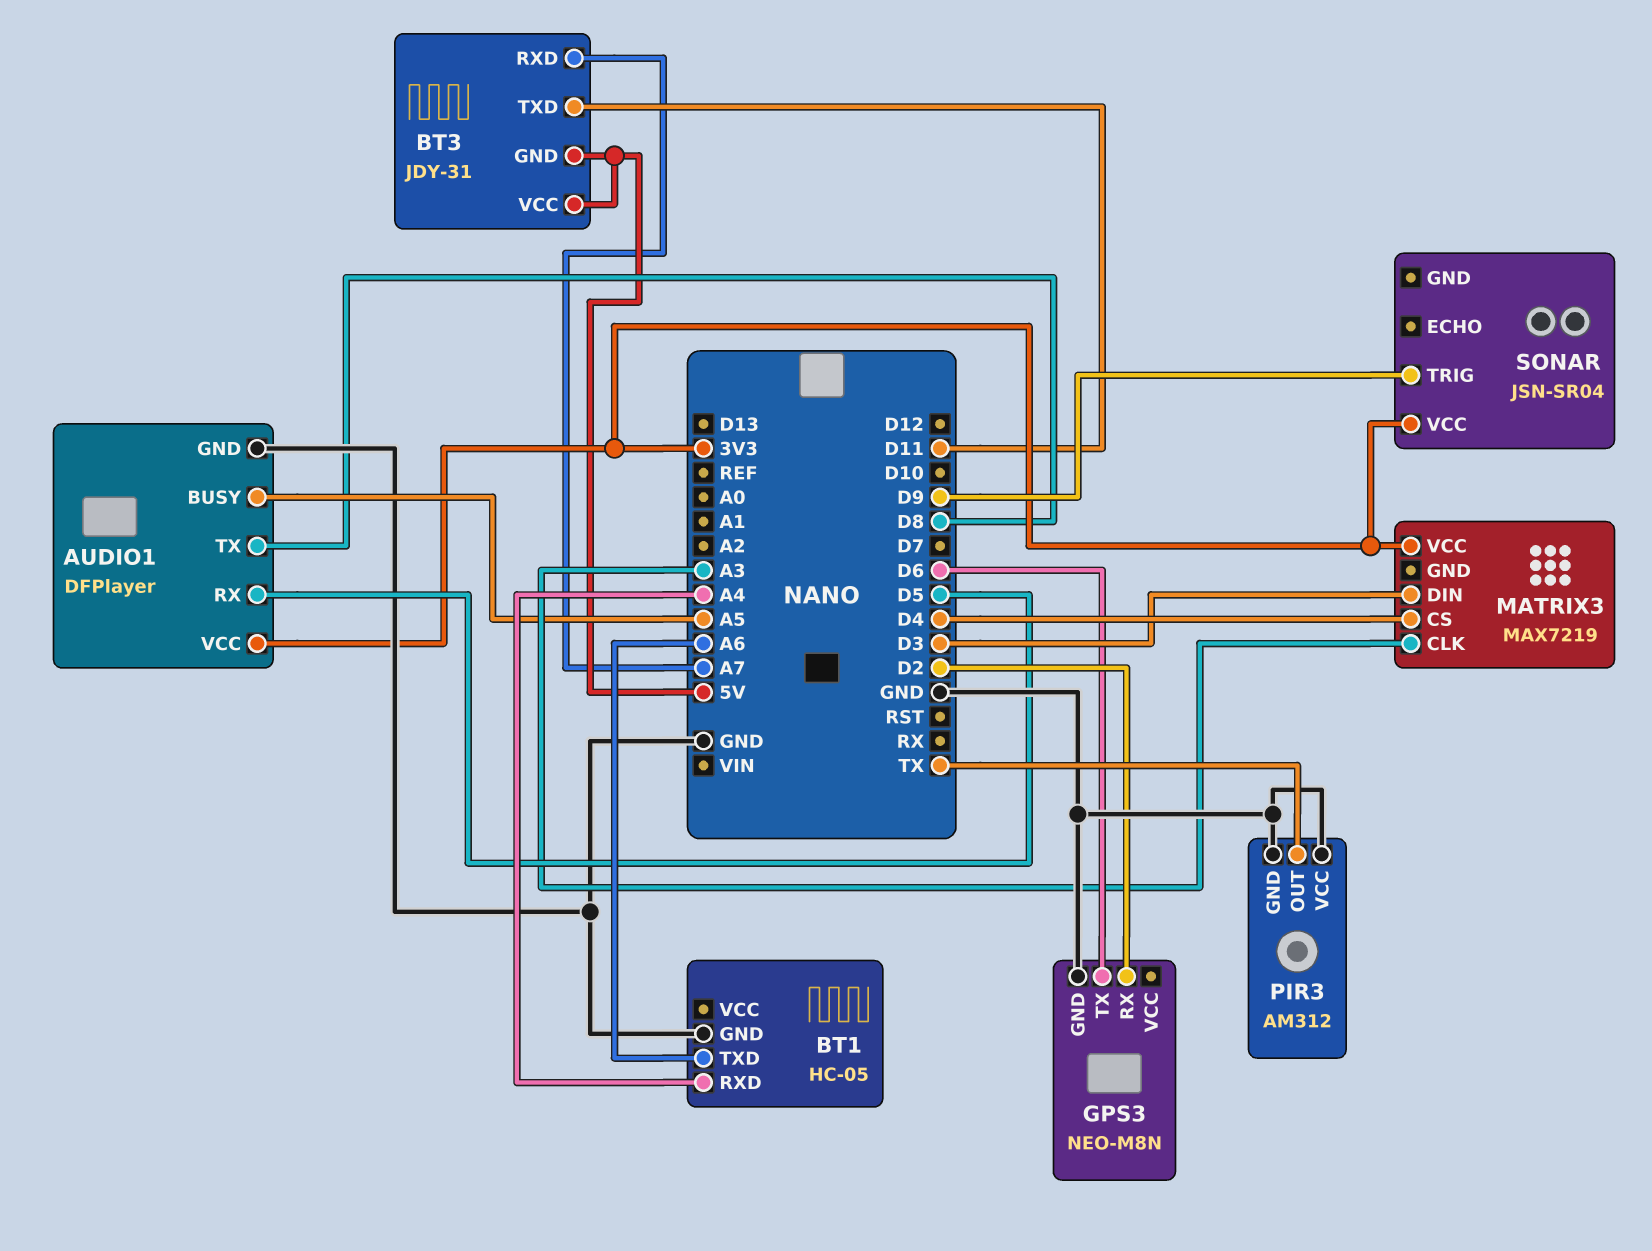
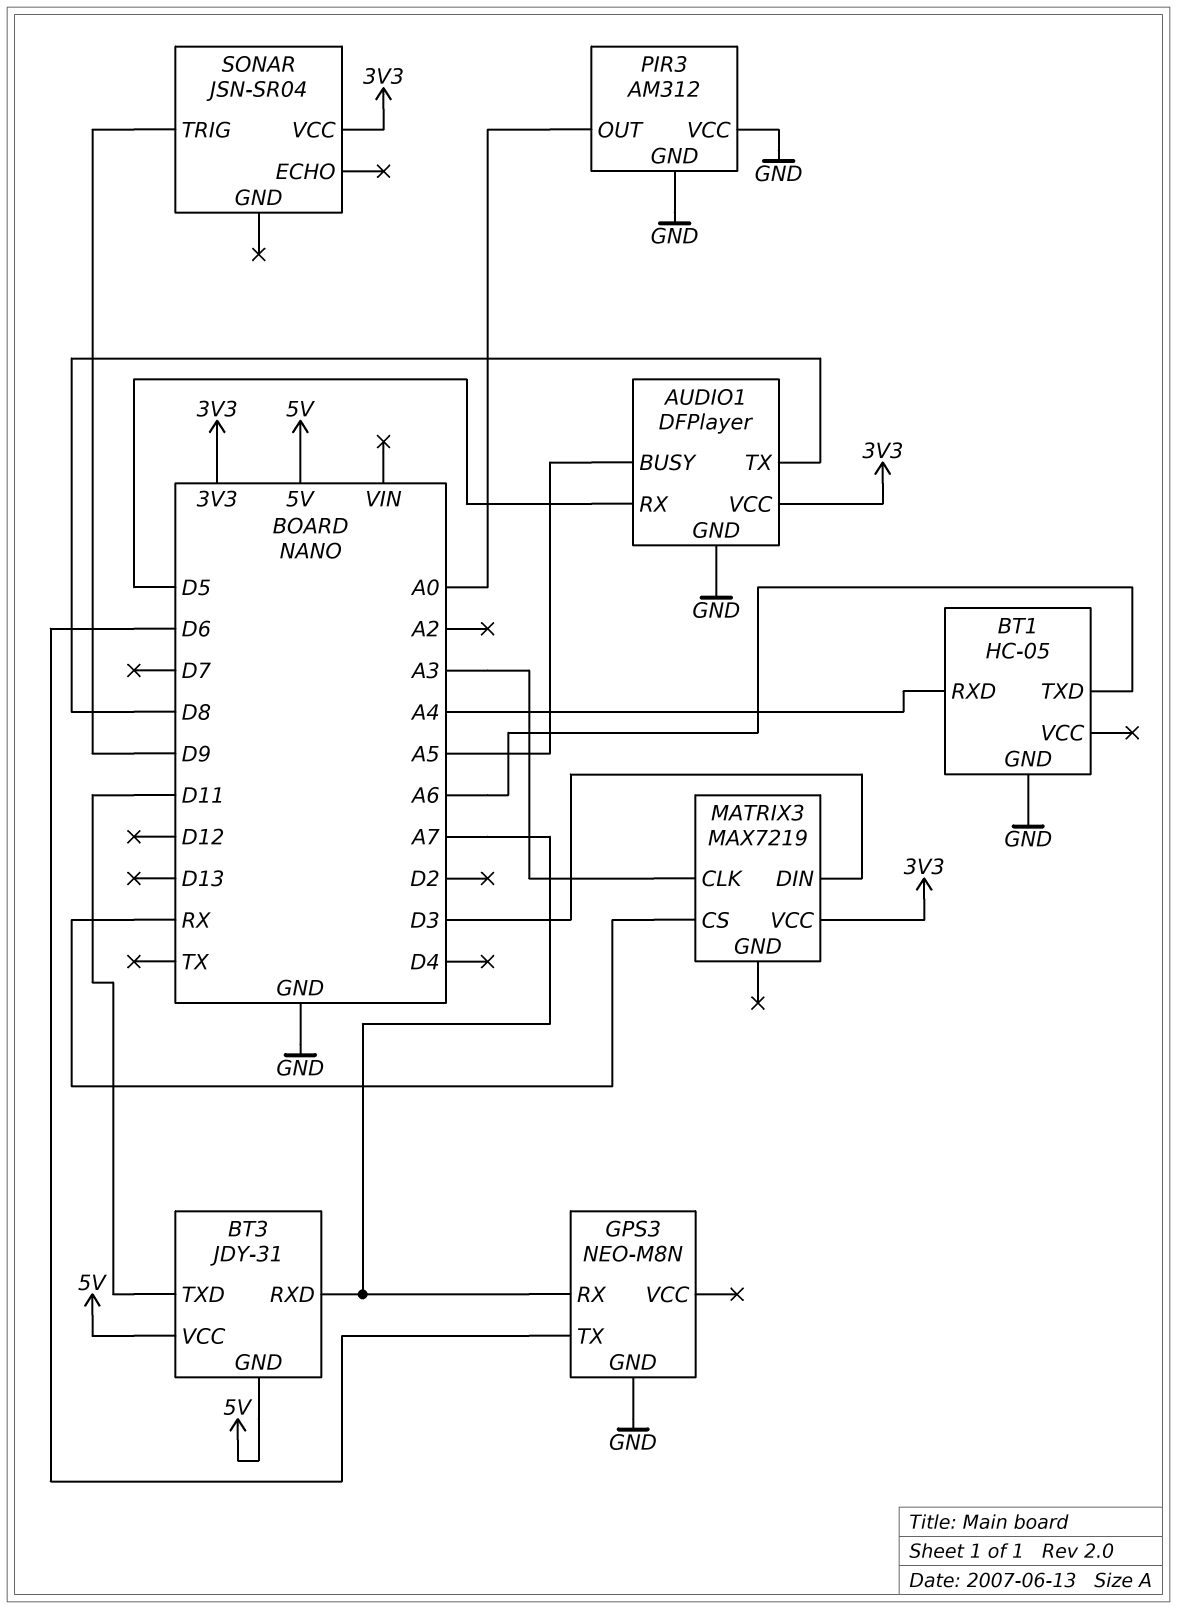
GPS3 pin RX: D2 -> A7
MATRIX3 pin CS: D4 -> RX
PIR3 pin OUT: TX -> A0

